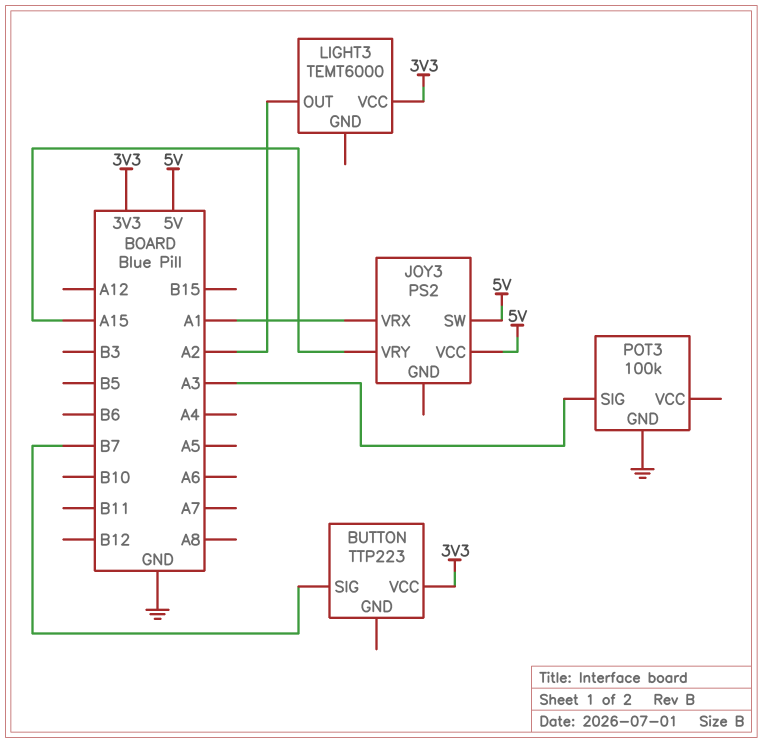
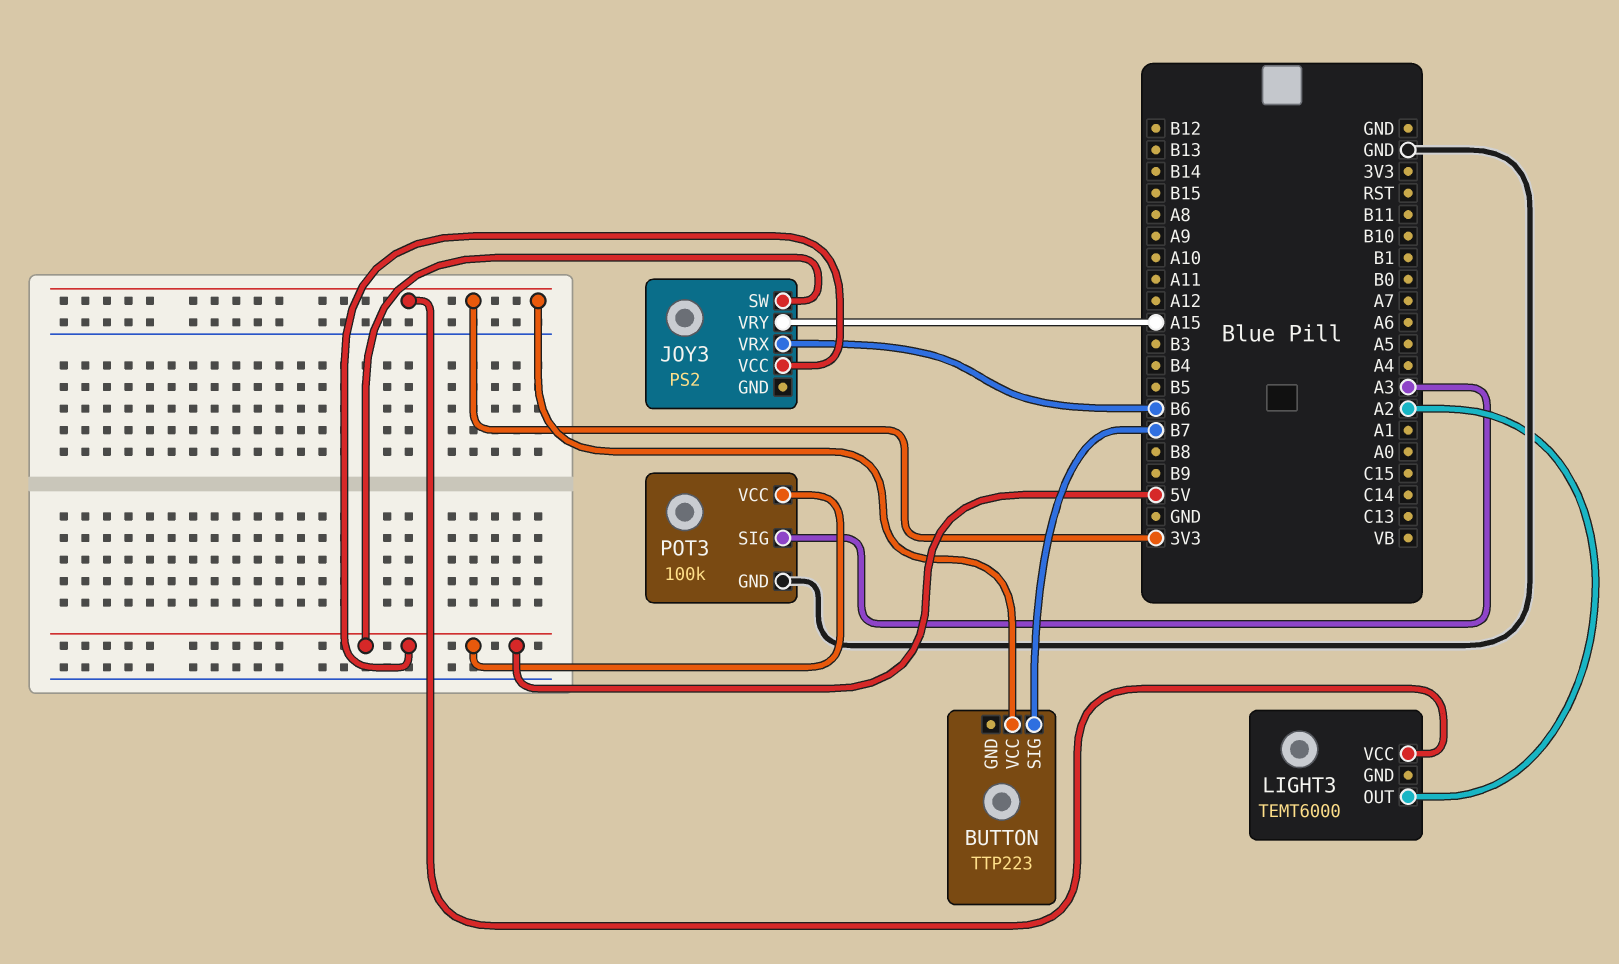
JOY3 pin VRX: A1 -> B6
POT3 pin VCC: none -> 5V

